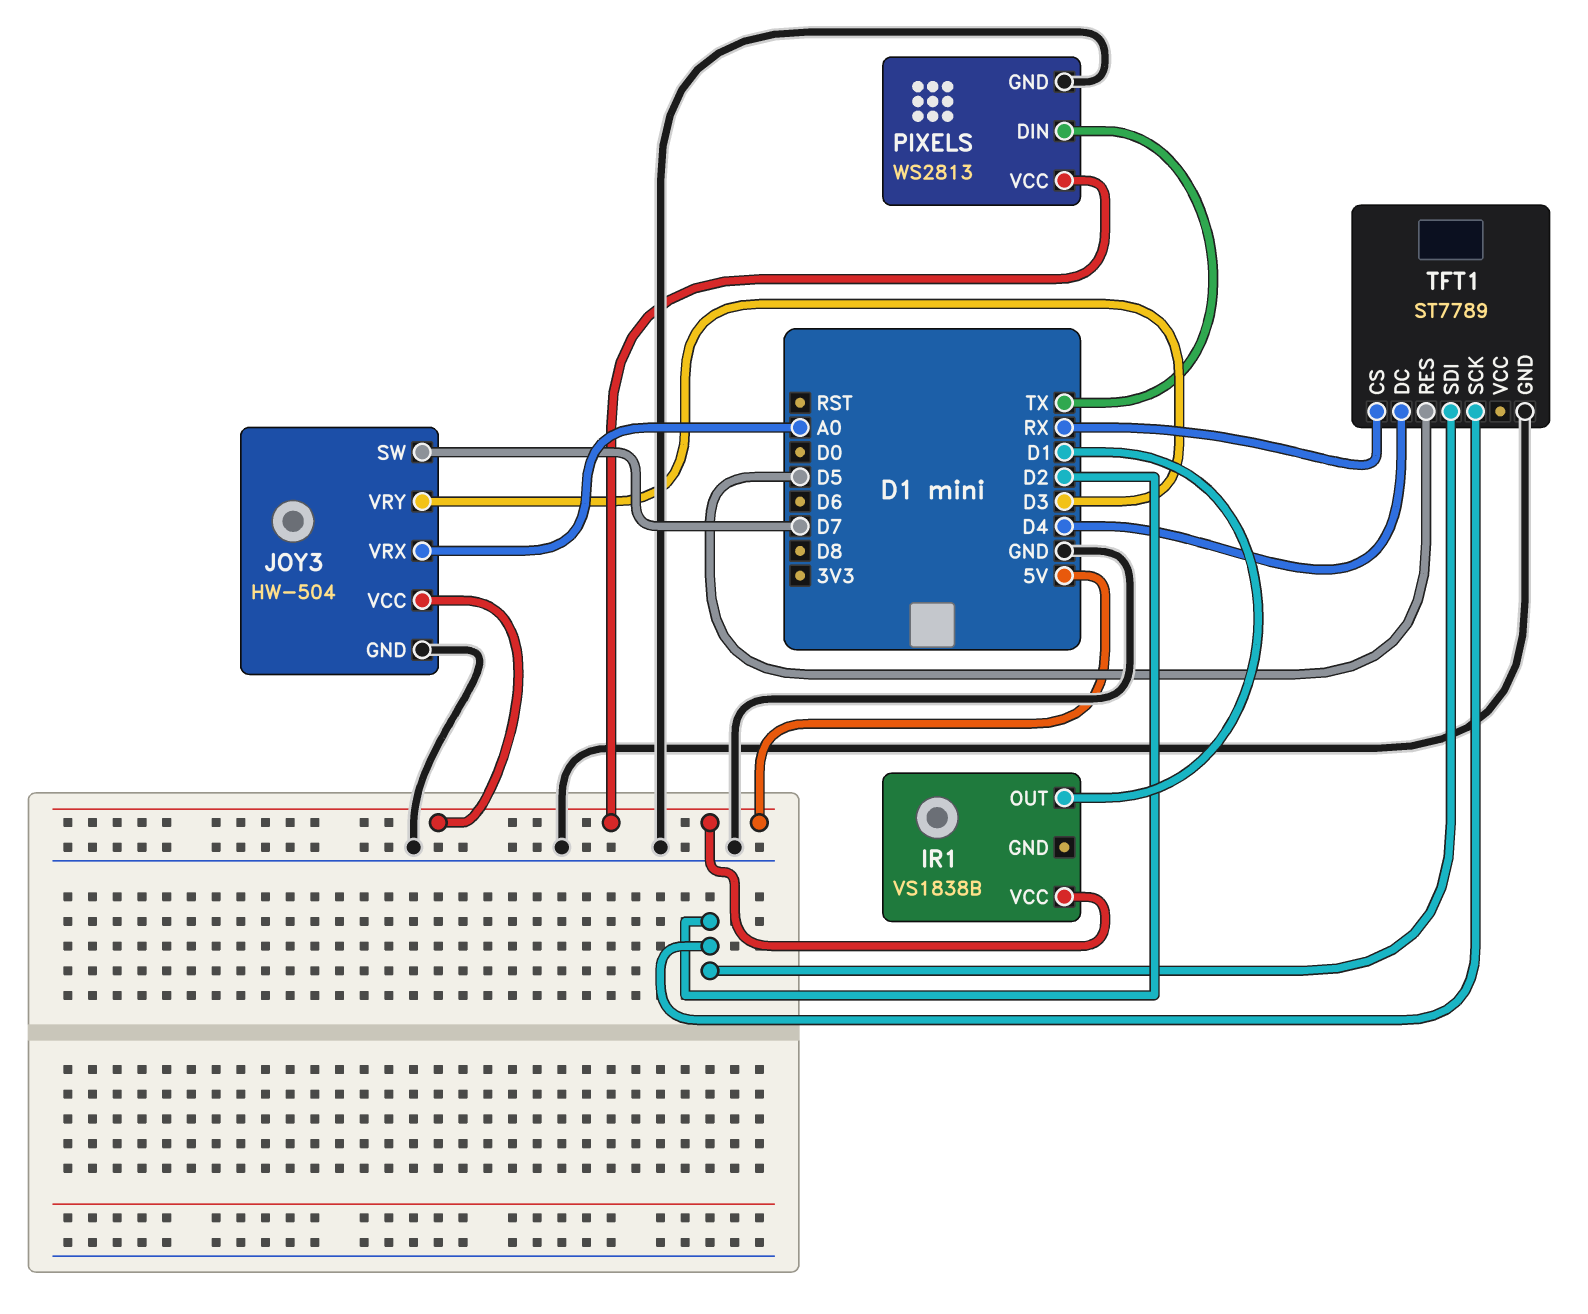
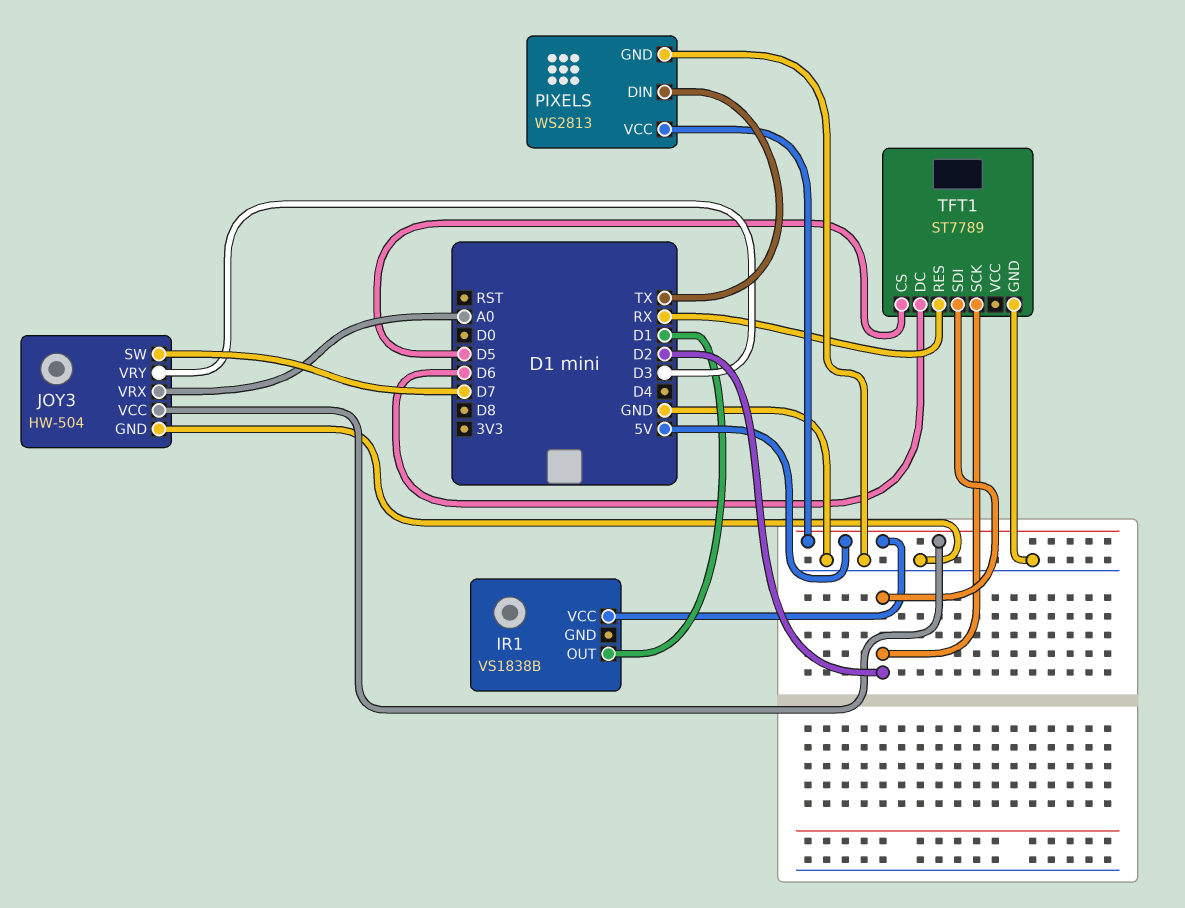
TFT1 pin CS: RX -> D5
TFT1 pin DC: D4 -> D6
TFT1 pin RES: D5 -> RX

